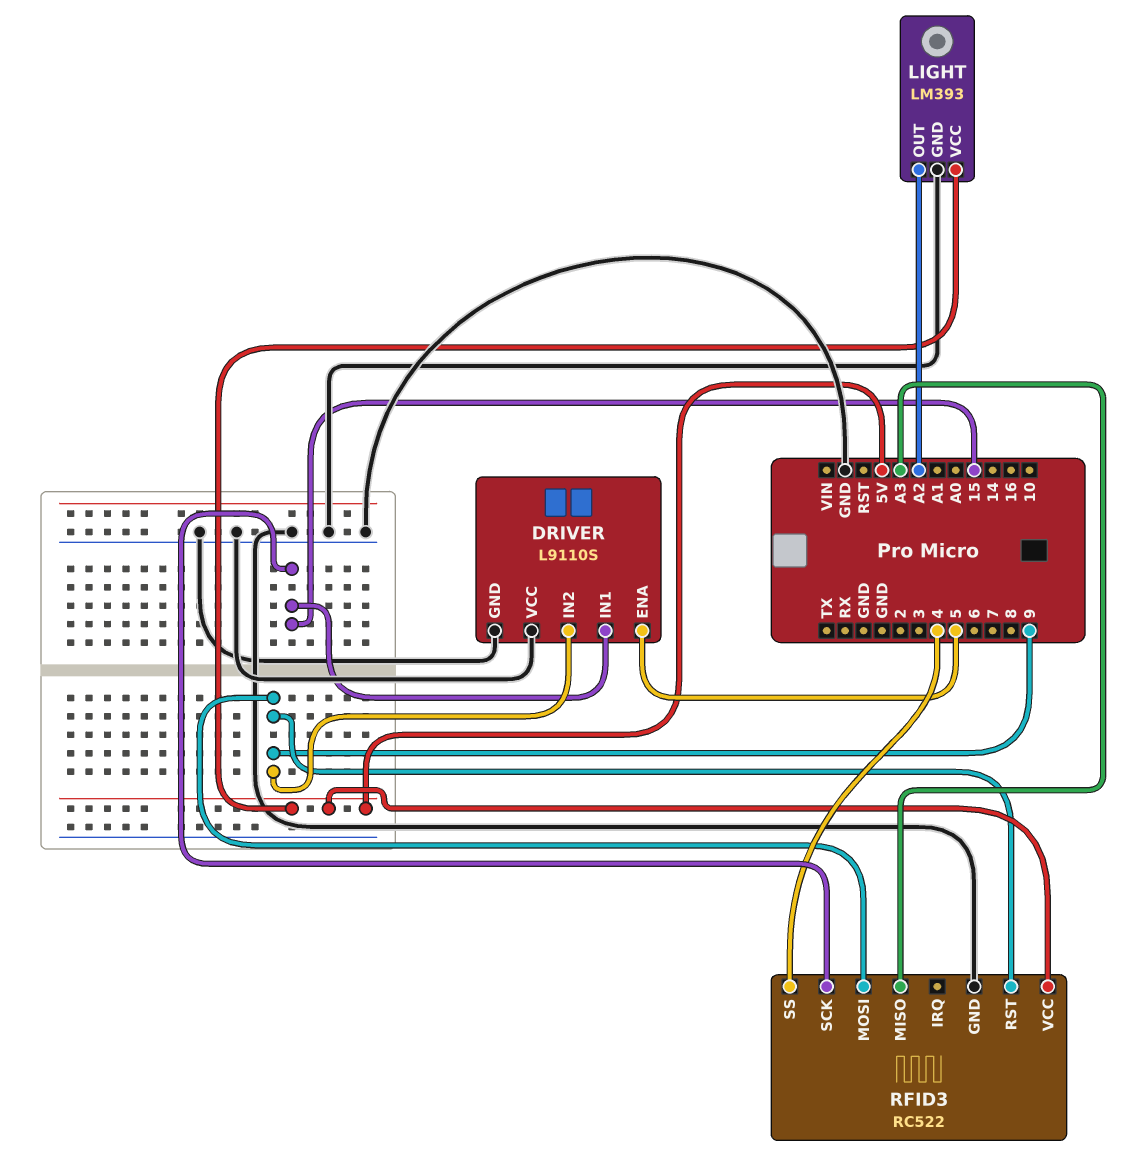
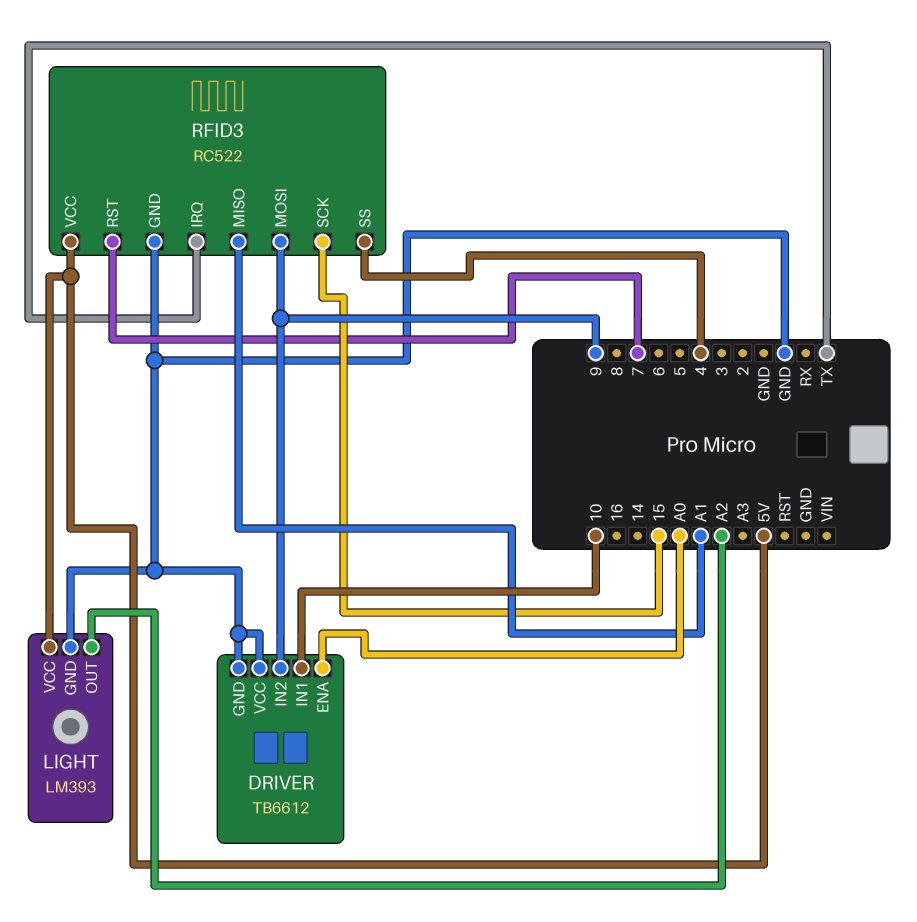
DRIVER: L9110S -> TB6612
DRIVER pin ENA: 5 -> A0
DRIVER pin IN1: 15 -> 10
RFID3 pin IRQ: none -> TX
RFID3 pin MISO: A3 -> A1
RFID3 pin RST: 9 -> 7

